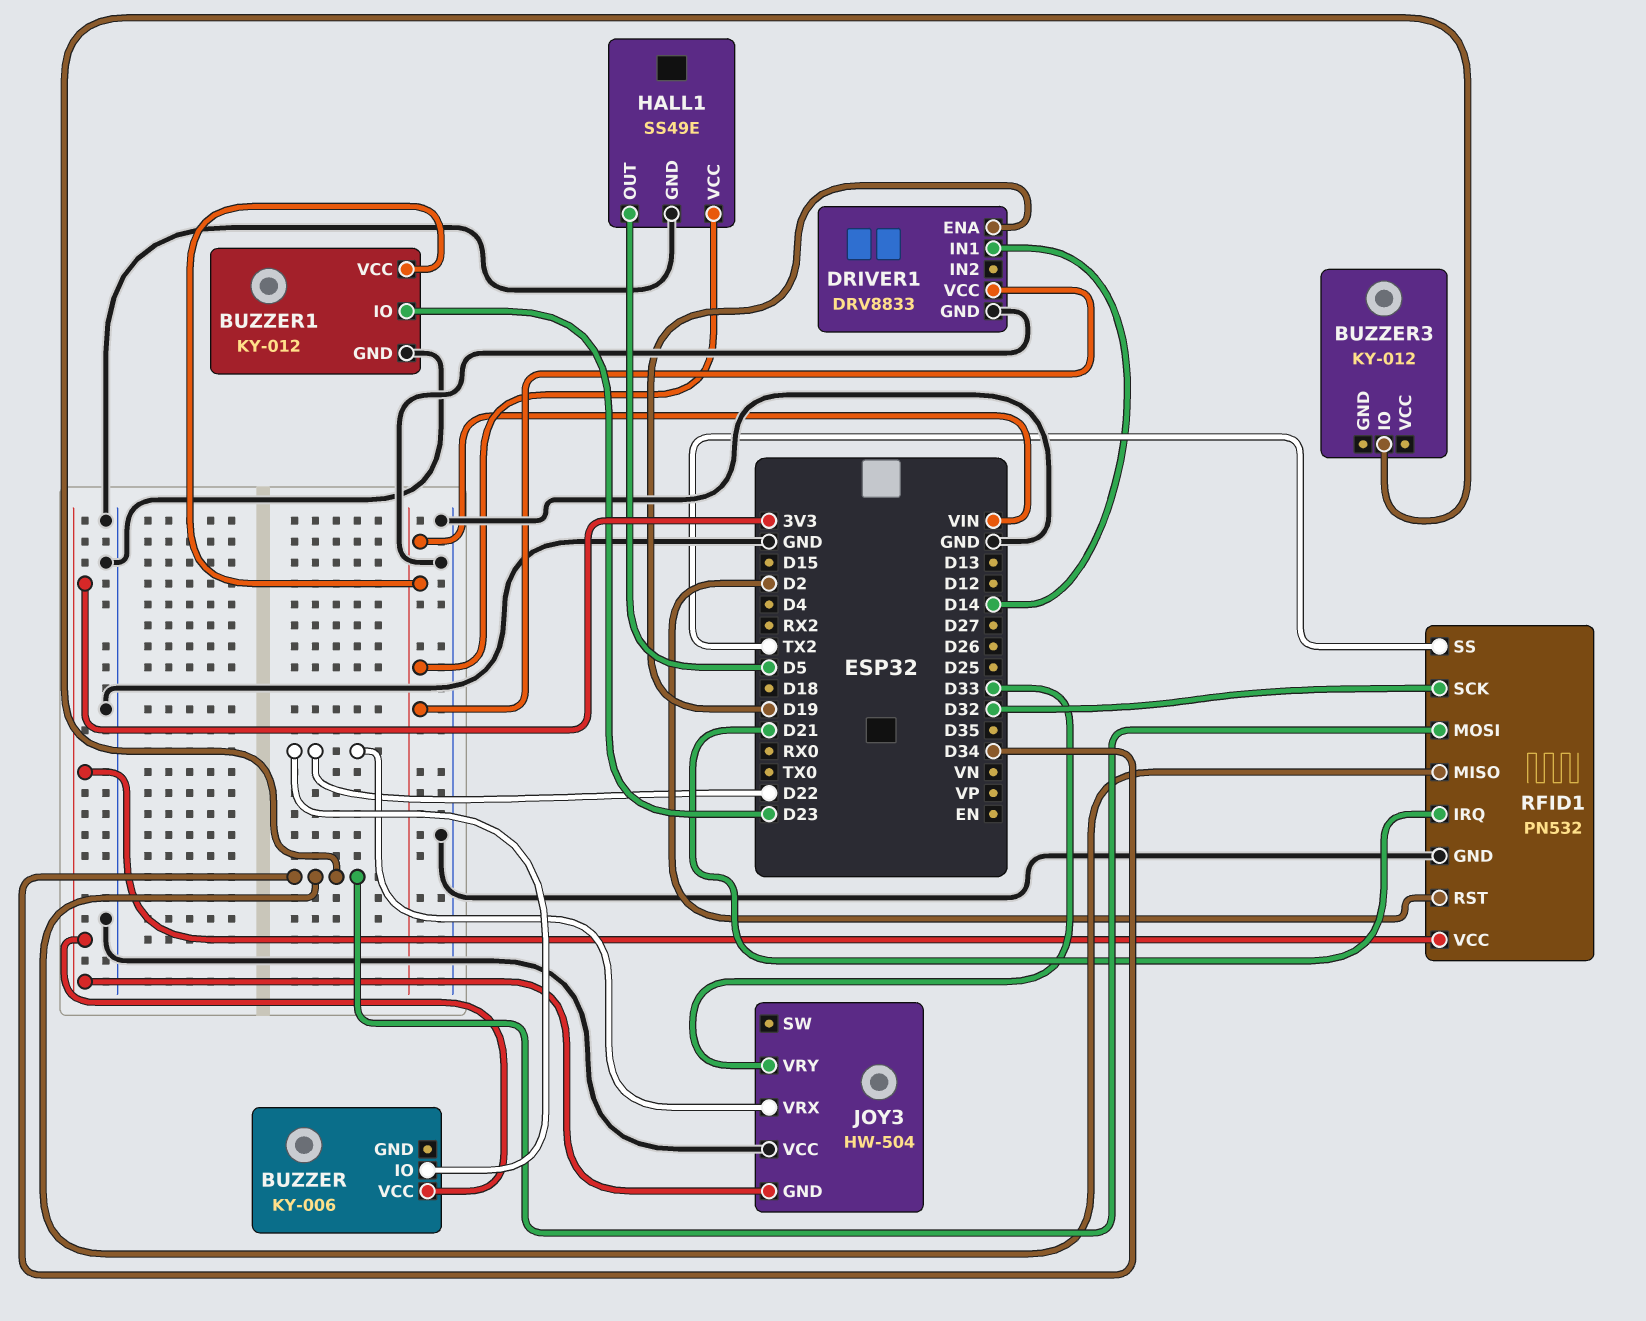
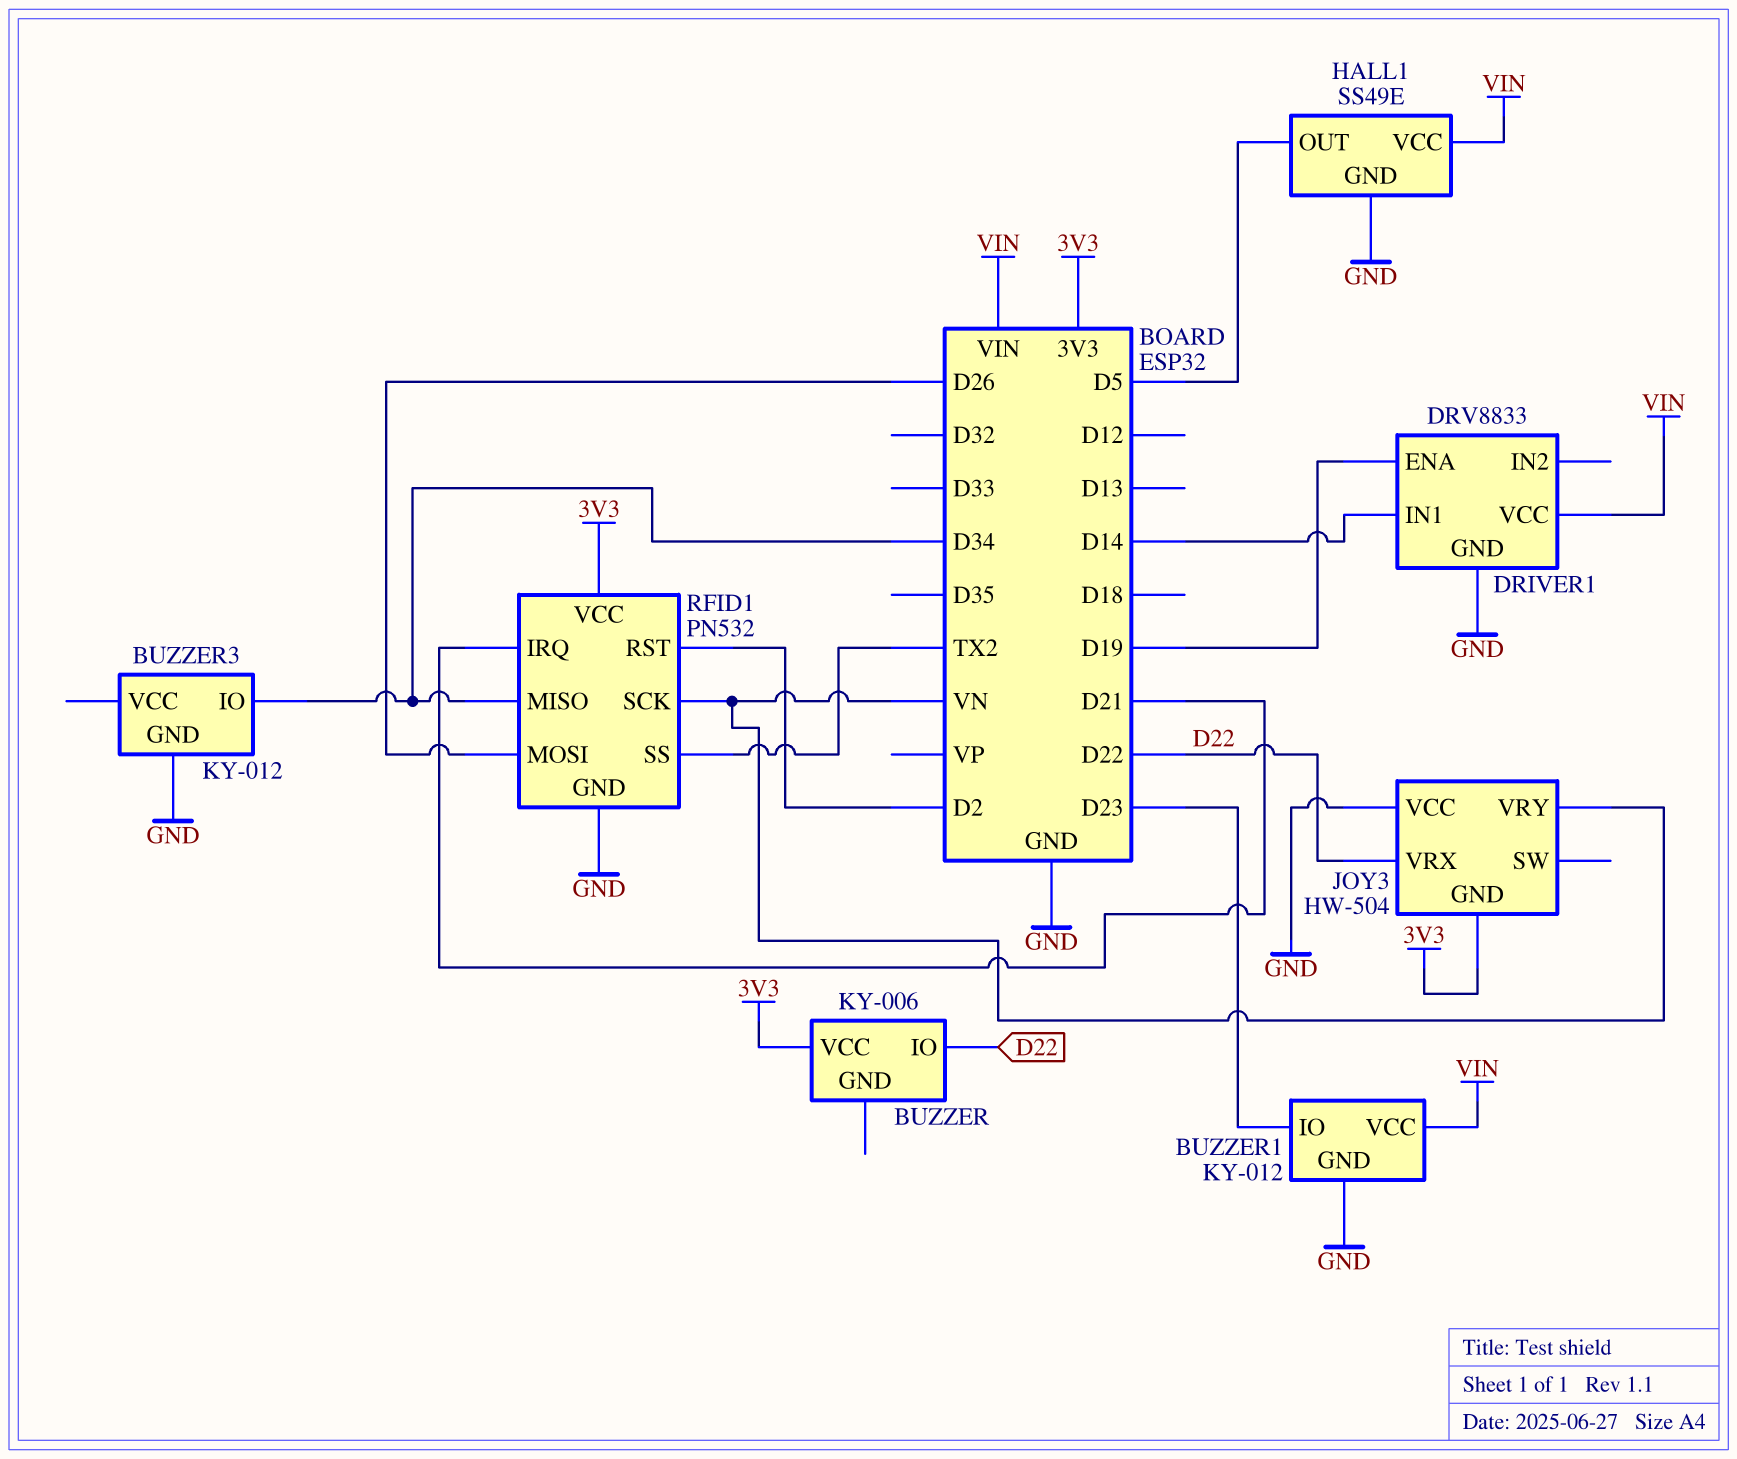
BUZZER3 pin GND: none -> GND
JOY3 pin VRY: D33 -> VN
RFID1 pin MOSI: D34 -> D26
RFID1 pin SCK: D32 -> VN

